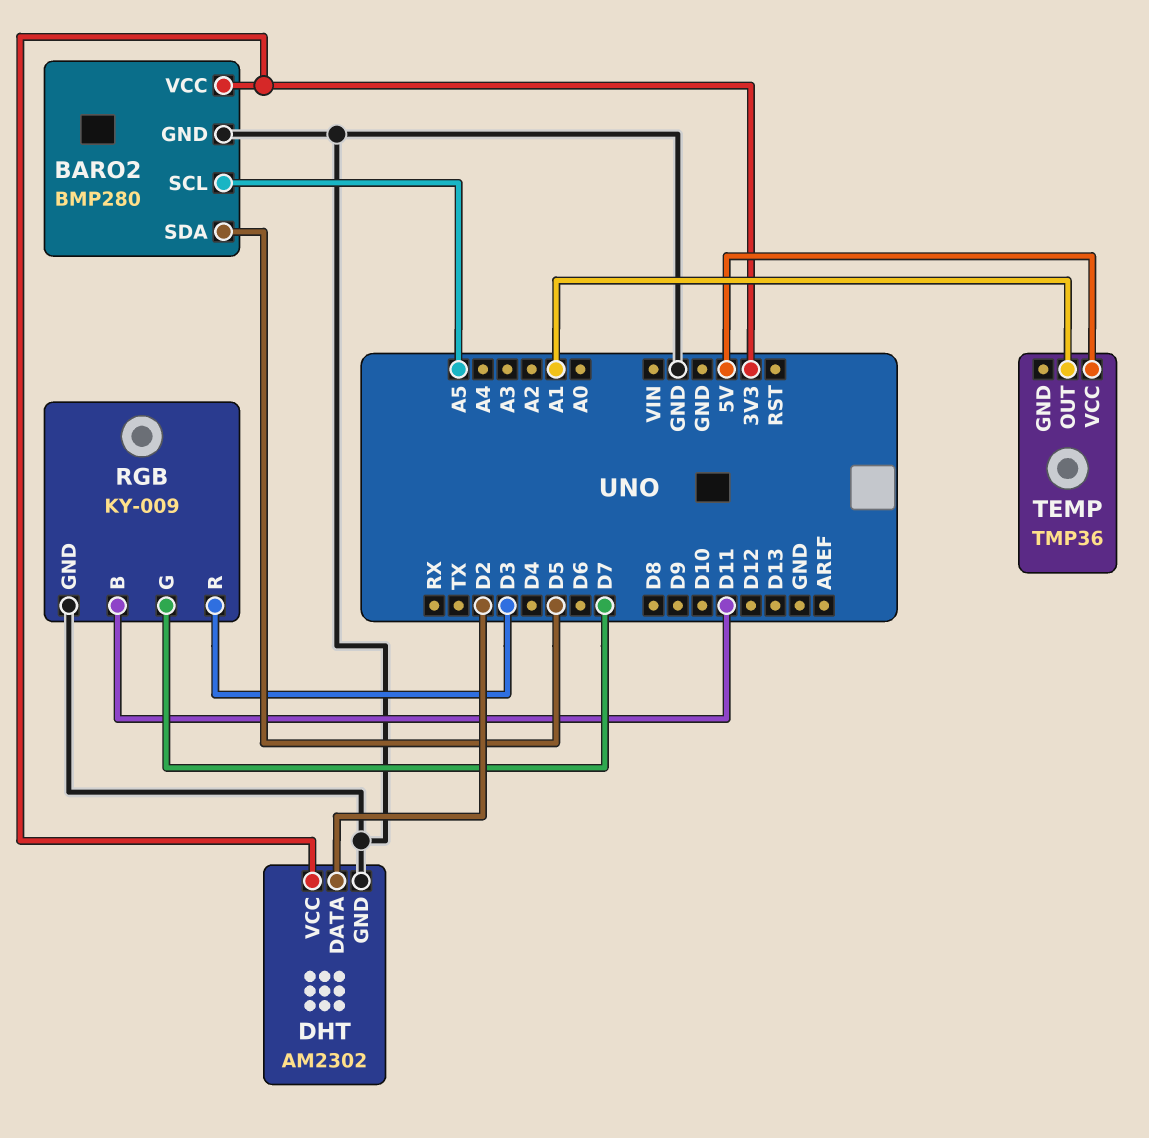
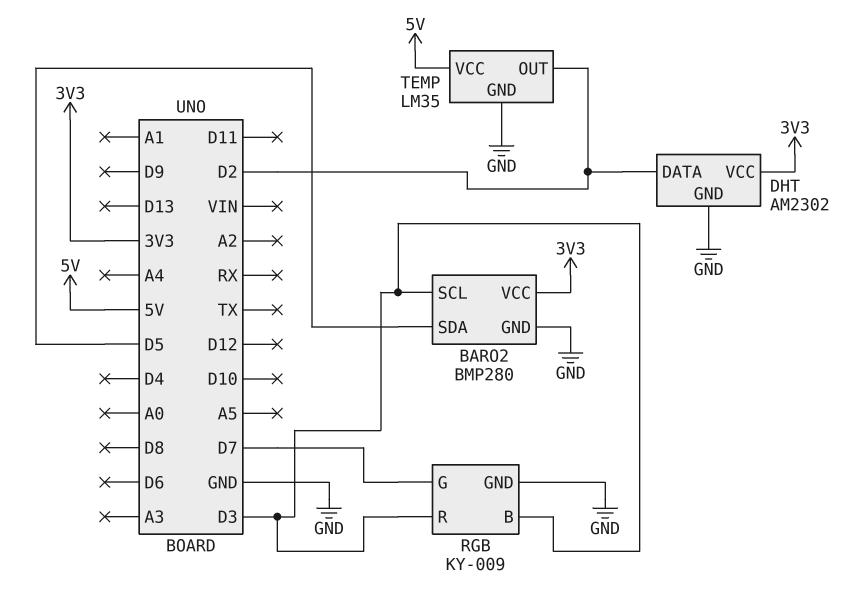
BARO2 pin SCL: A5 -> D3
RGB pin B: D11 -> D3
TEMP: TMP36 -> LM35
TEMP pin GND: none -> GND
TEMP pin OUT: A1 -> D2

